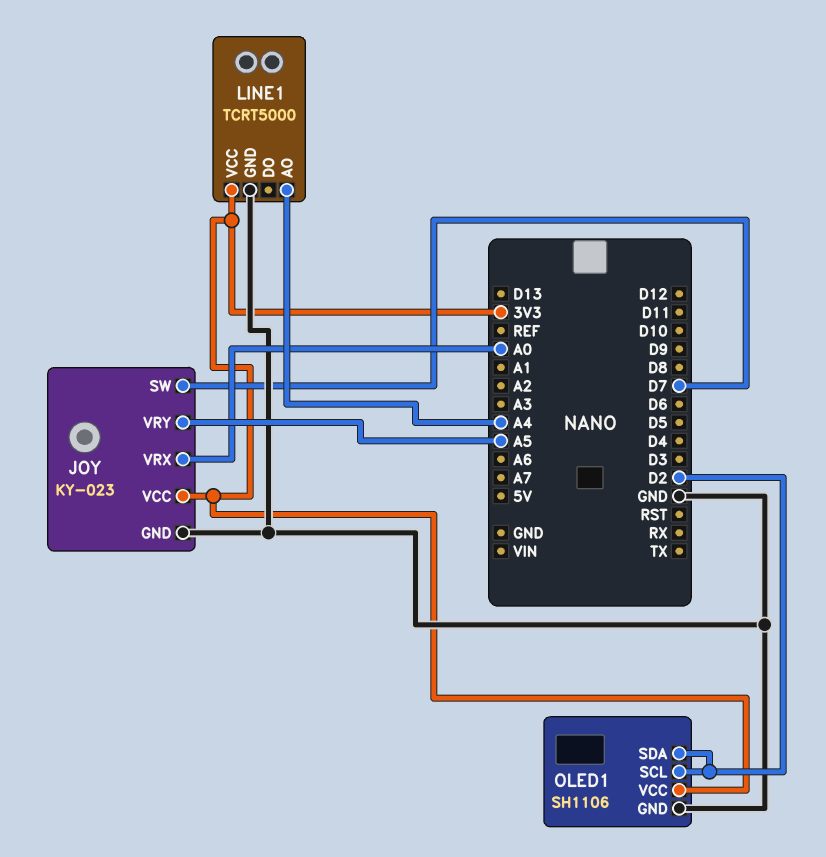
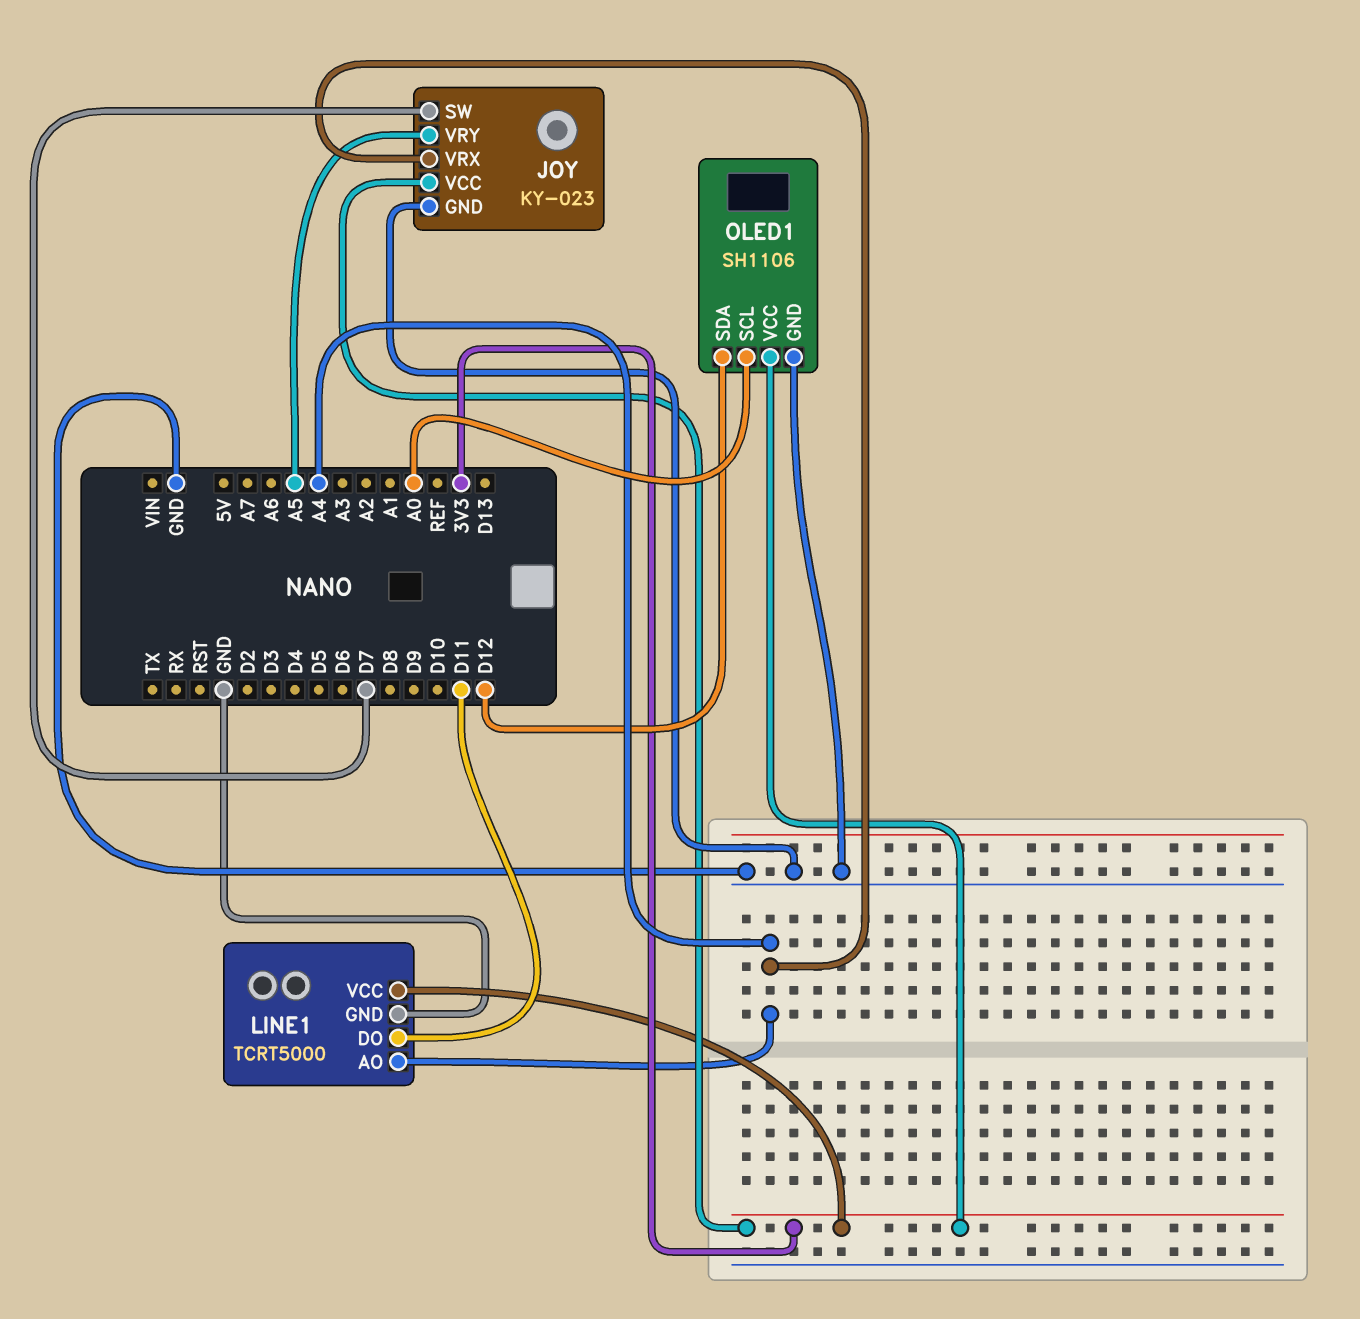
JOY pin VRX: A0 -> A4
LINE1 pin DO: none -> D11
OLED1 pin SCL: D2 -> A0
OLED1 pin SDA: D2 -> D12

